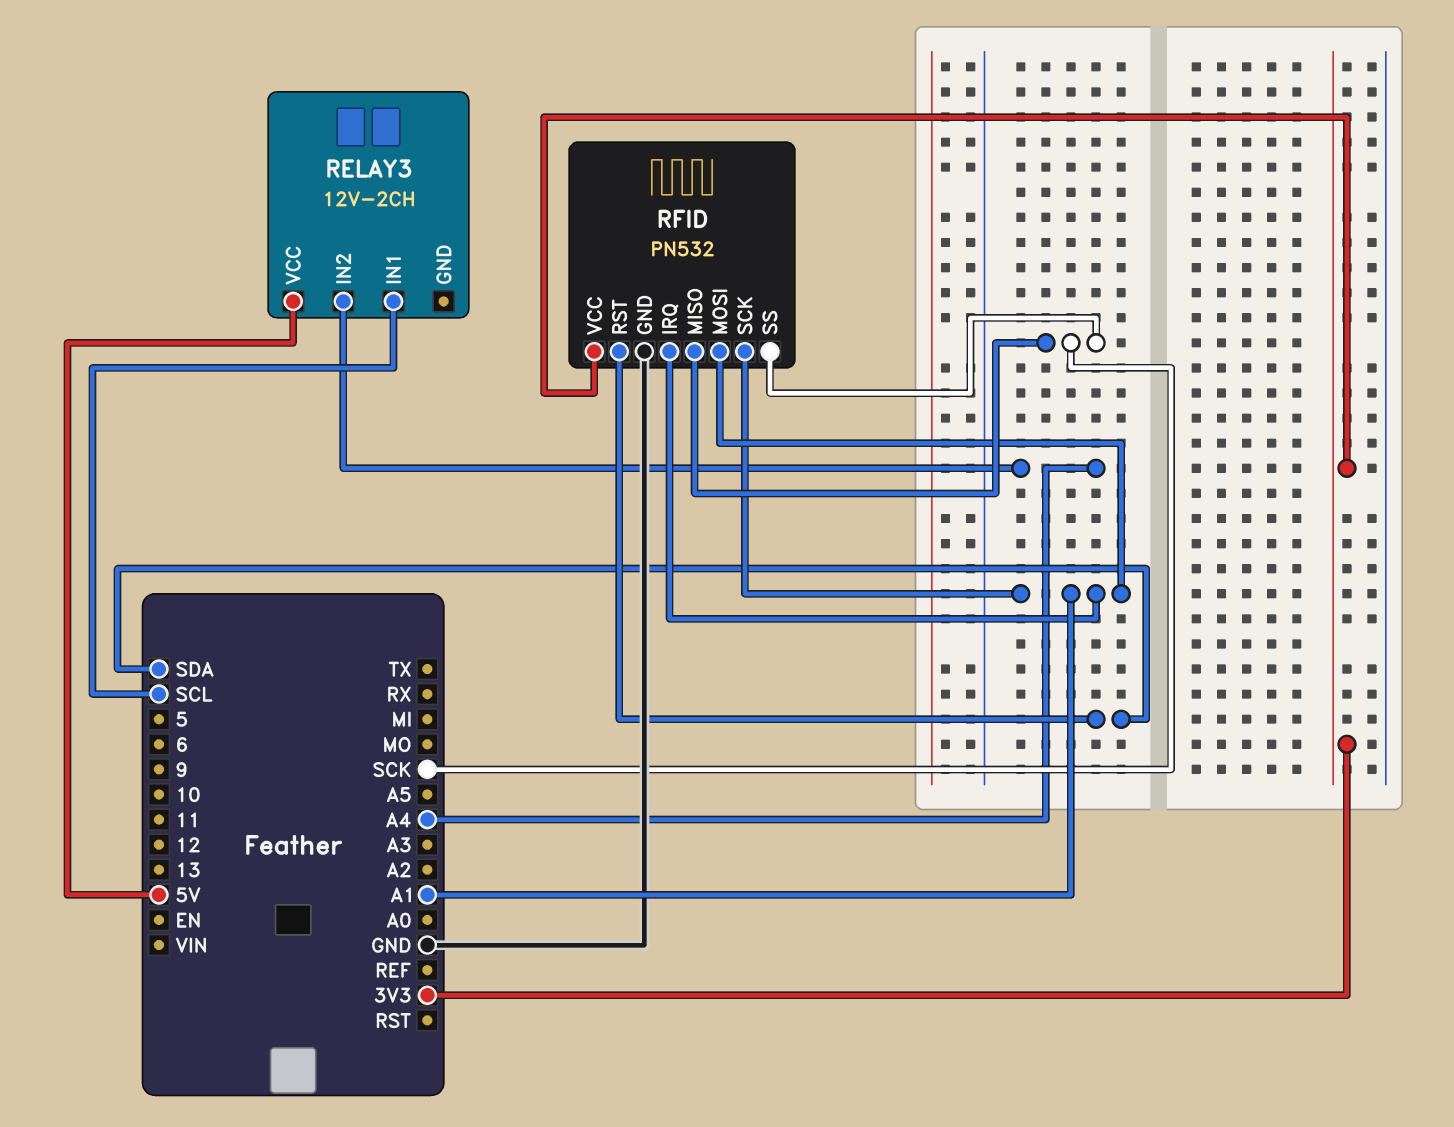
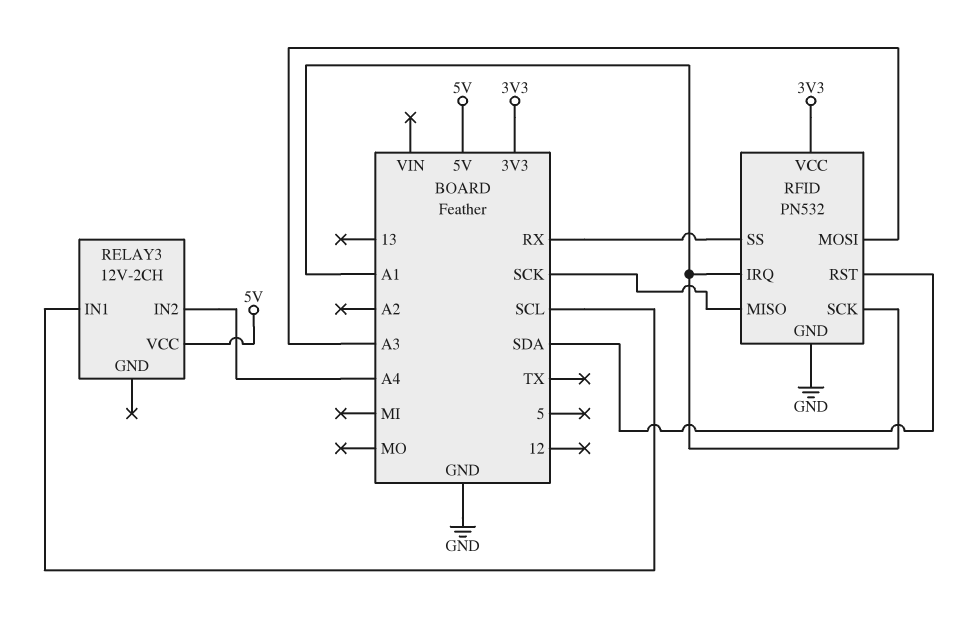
RFID pin MOSI: A1 -> A3
RFID pin SS: SCK -> RX

